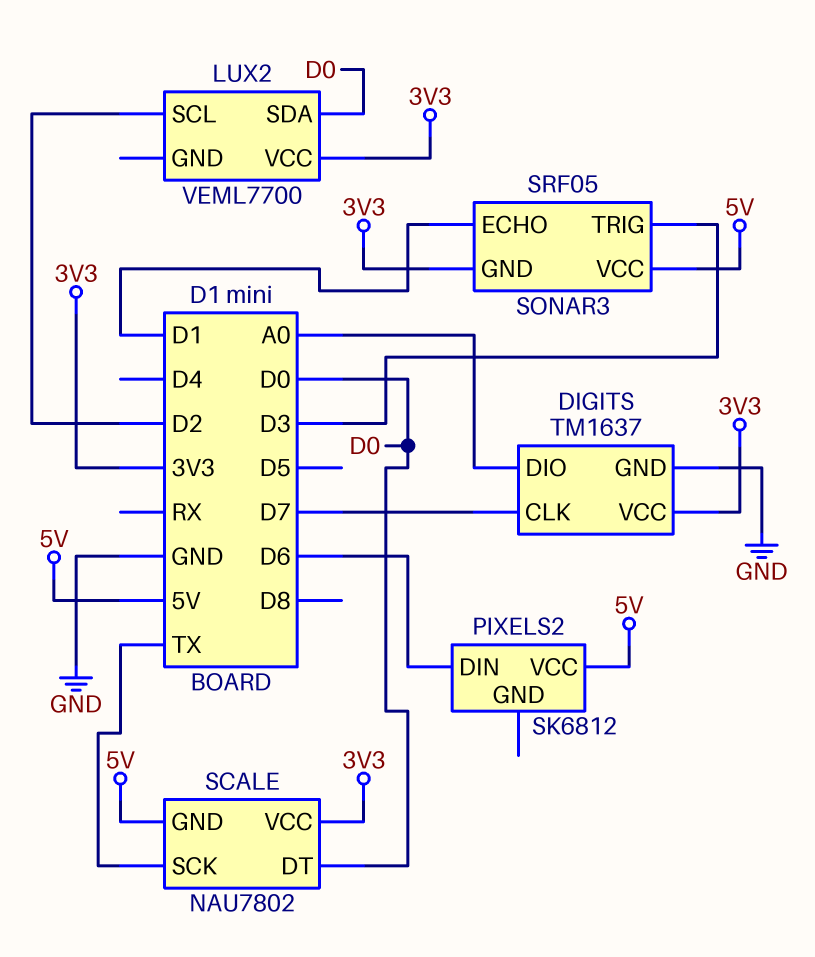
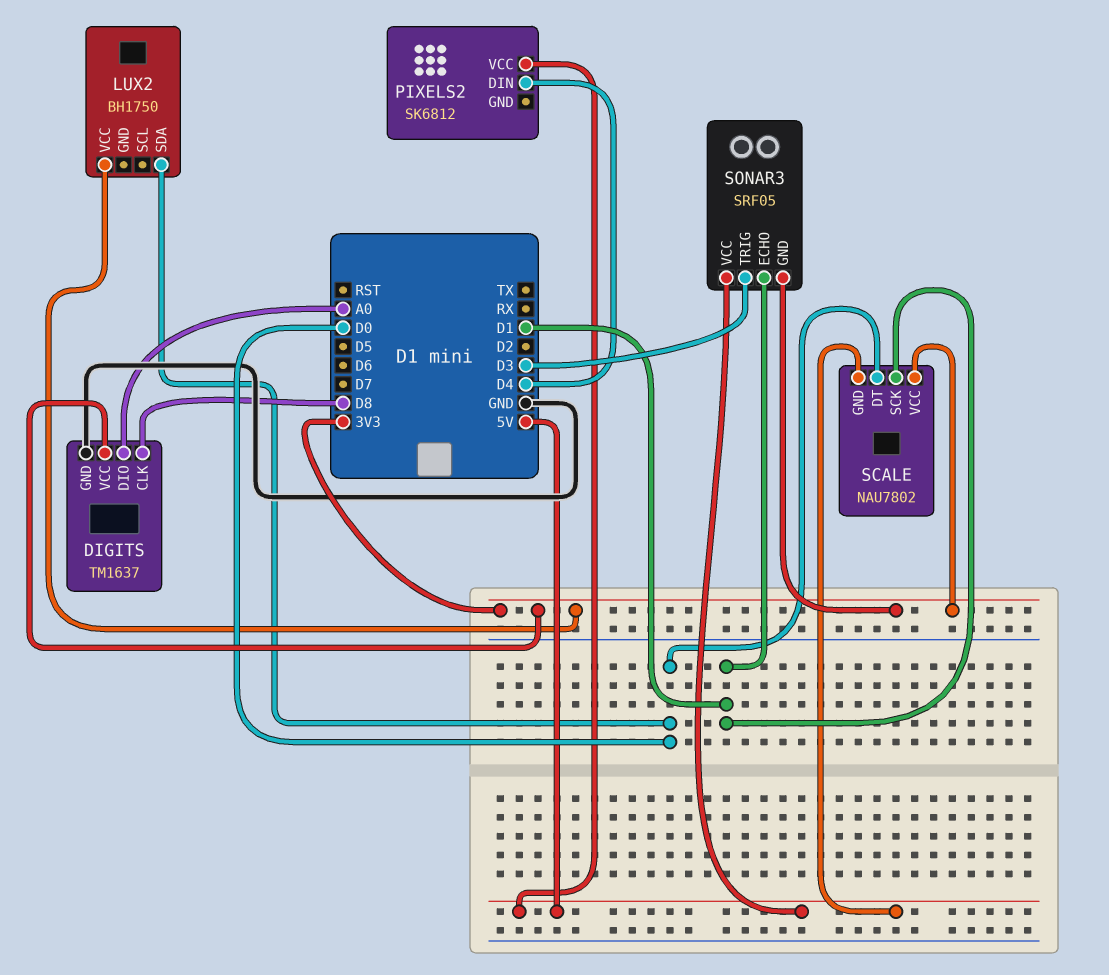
DIGITS pin CLK: D7 -> D8
LUX2: VEML7700 -> BH1750
LUX2 pin SCL: D2 -> none
PIXELS2 pin DIN: D6 -> D4
SCALE pin SCK: TX -> D1

